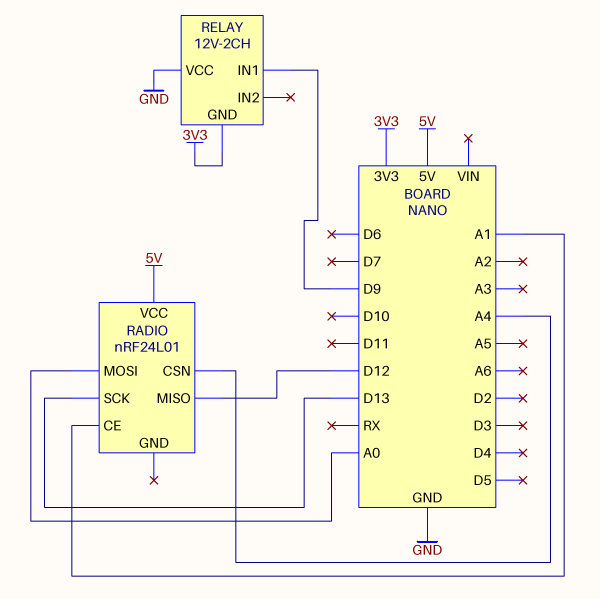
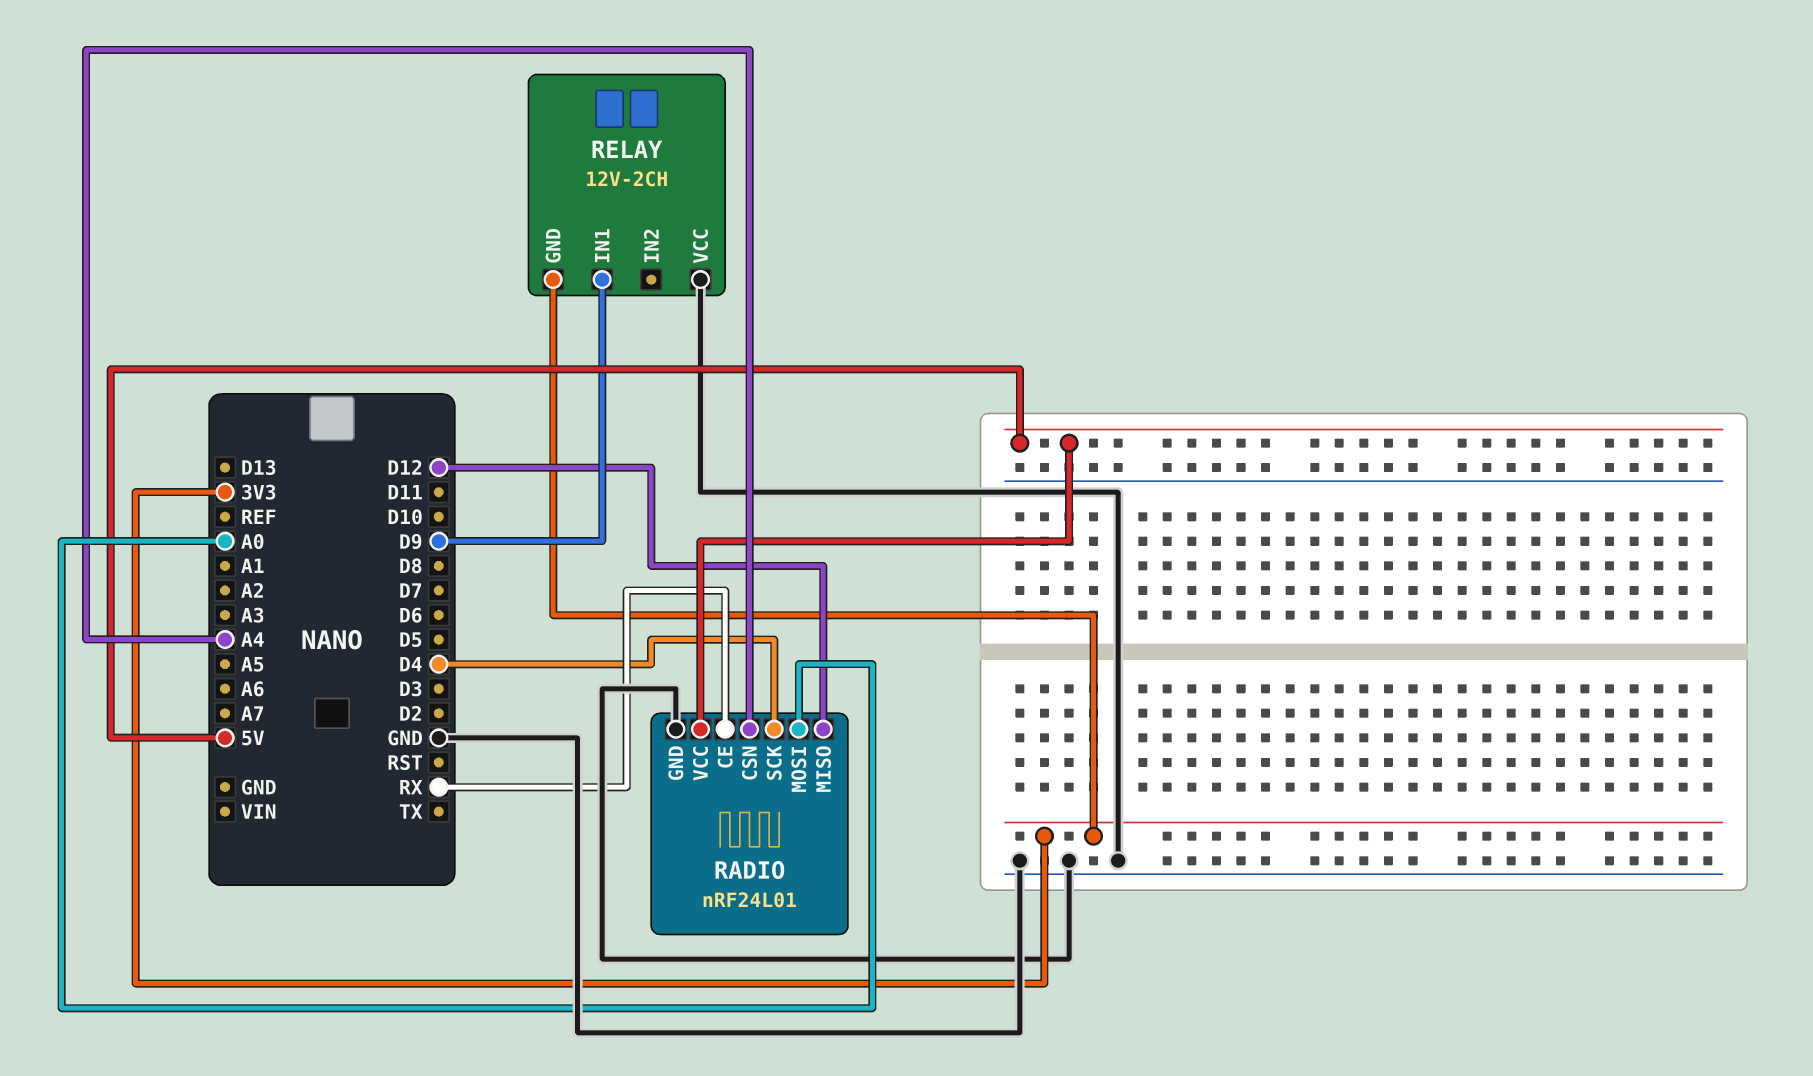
RADIO pin CE: A1 -> RX
RADIO pin GND: none -> GND
RADIO pin SCK: D13 -> D4

